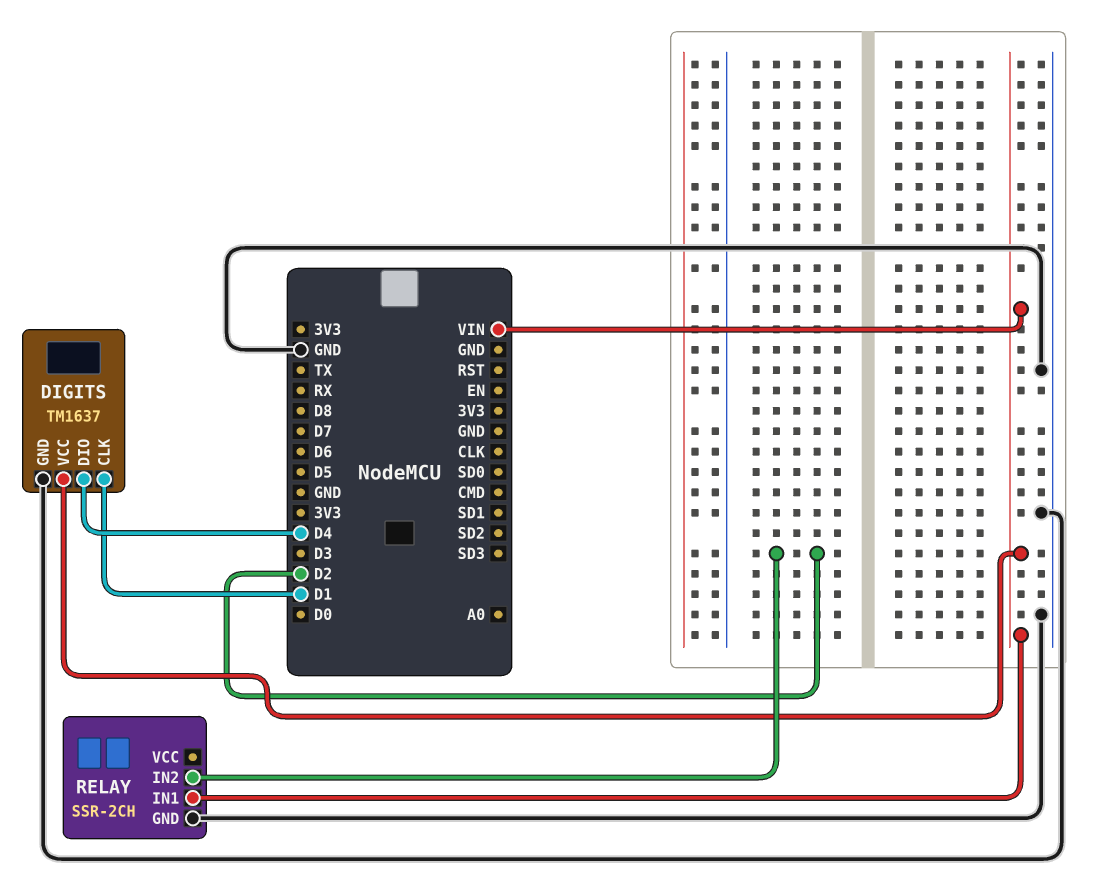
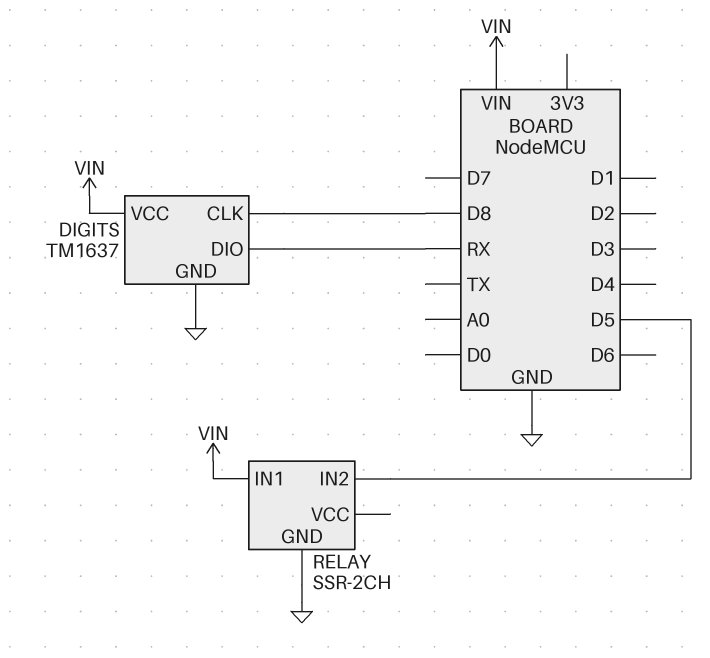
DIGITS pin CLK: D1 -> D8
DIGITS pin DIO: D4 -> RX
RELAY pin IN2: D2 -> D5

